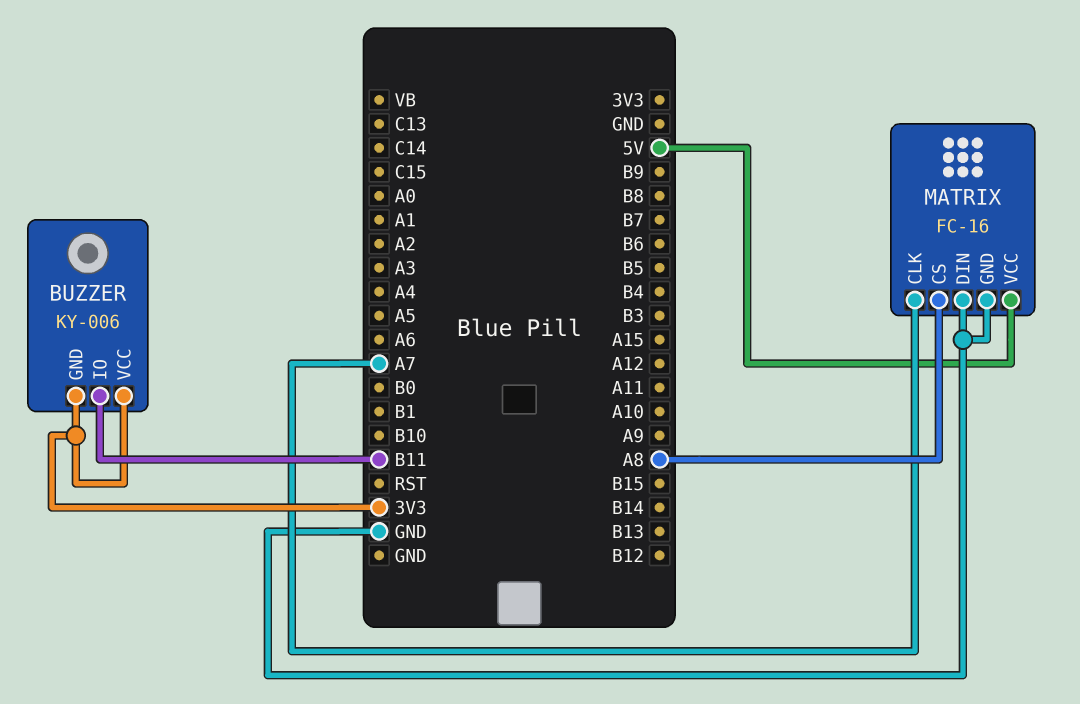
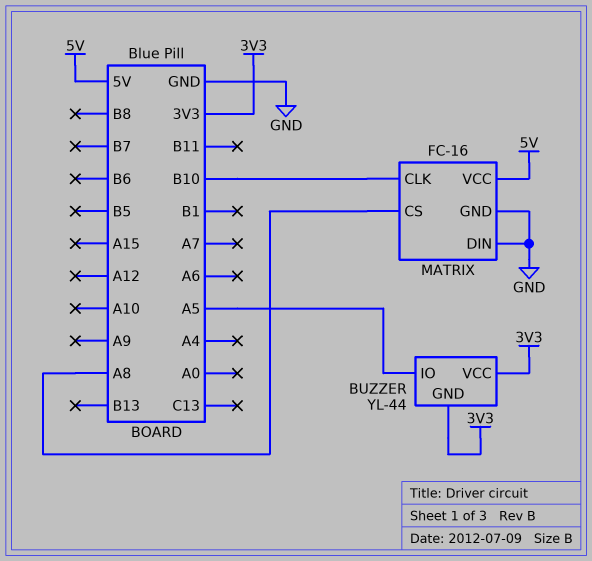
BUZZER: KY-006 -> YL-44
BUZZER pin IO: B11 -> A5
MATRIX pin CLK: A7 -> B10

